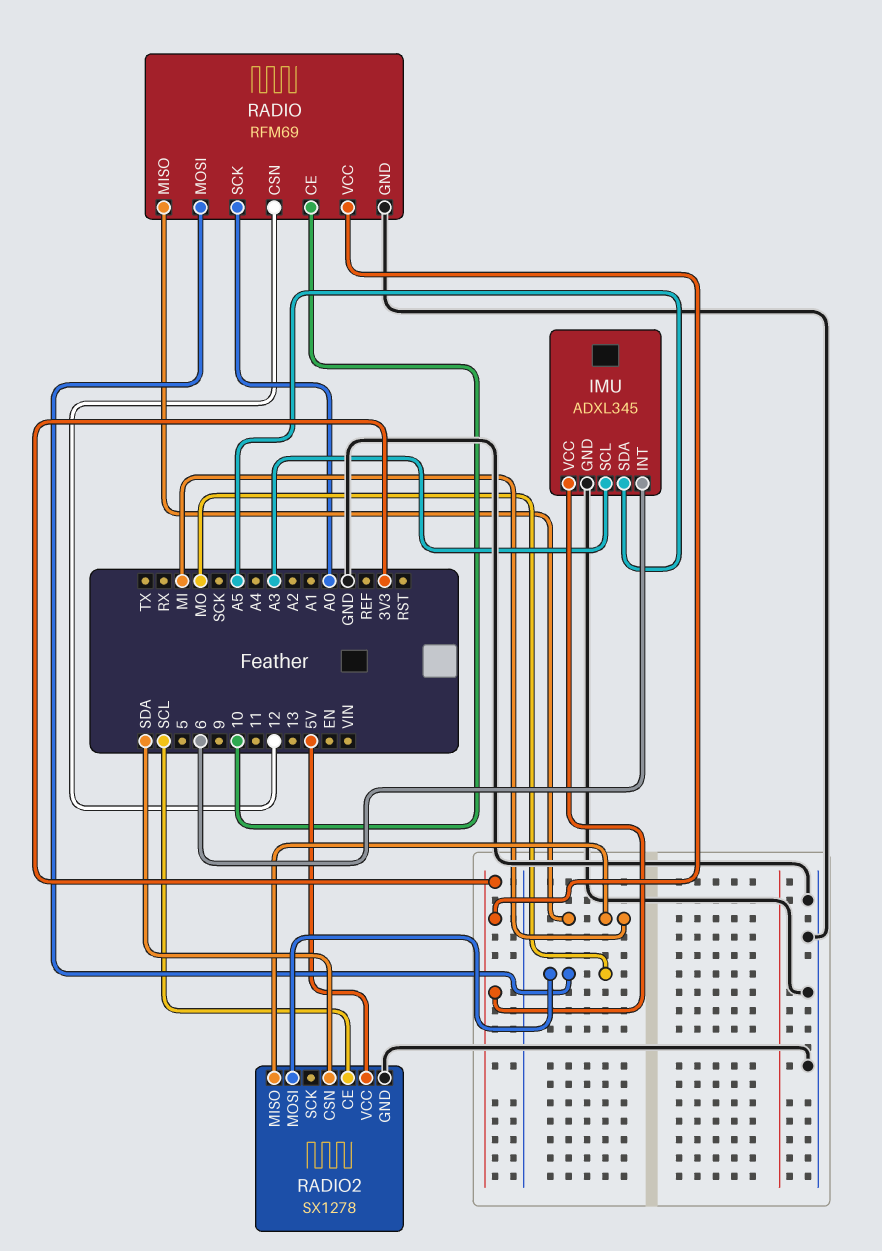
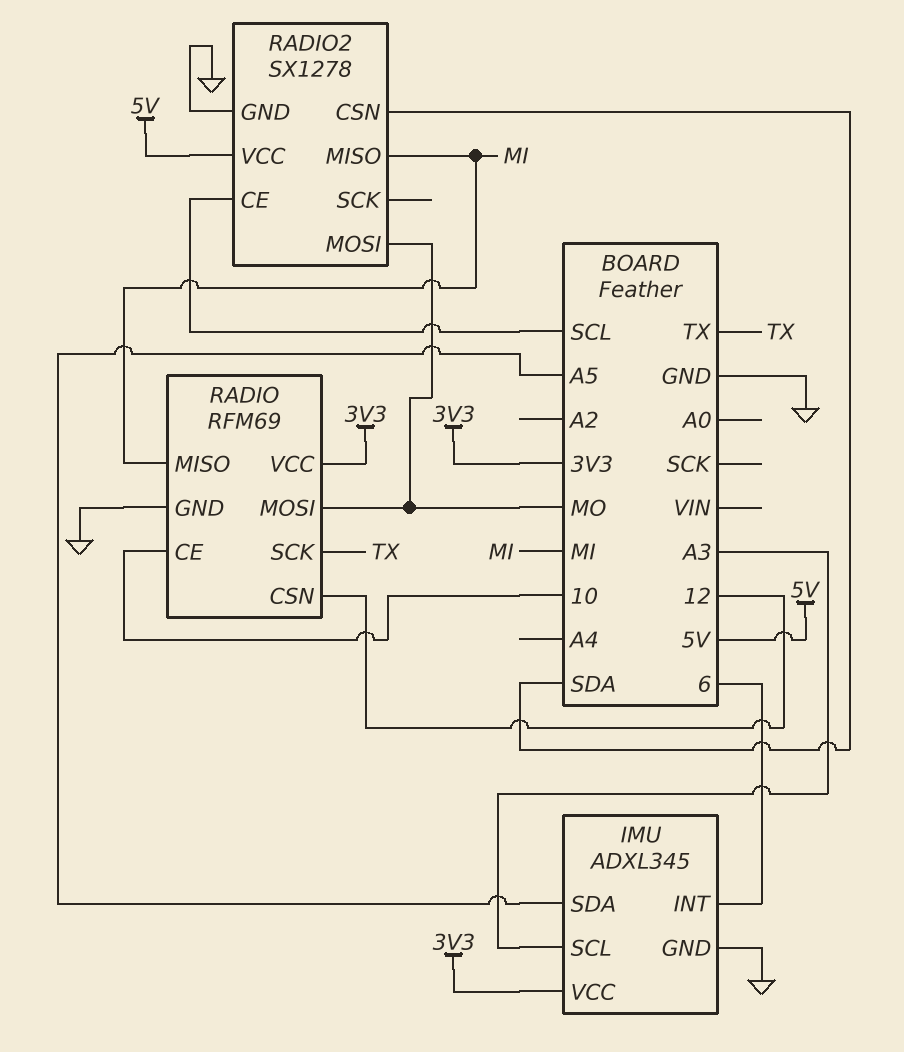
RADIO pin SCK: A0 -> TX

